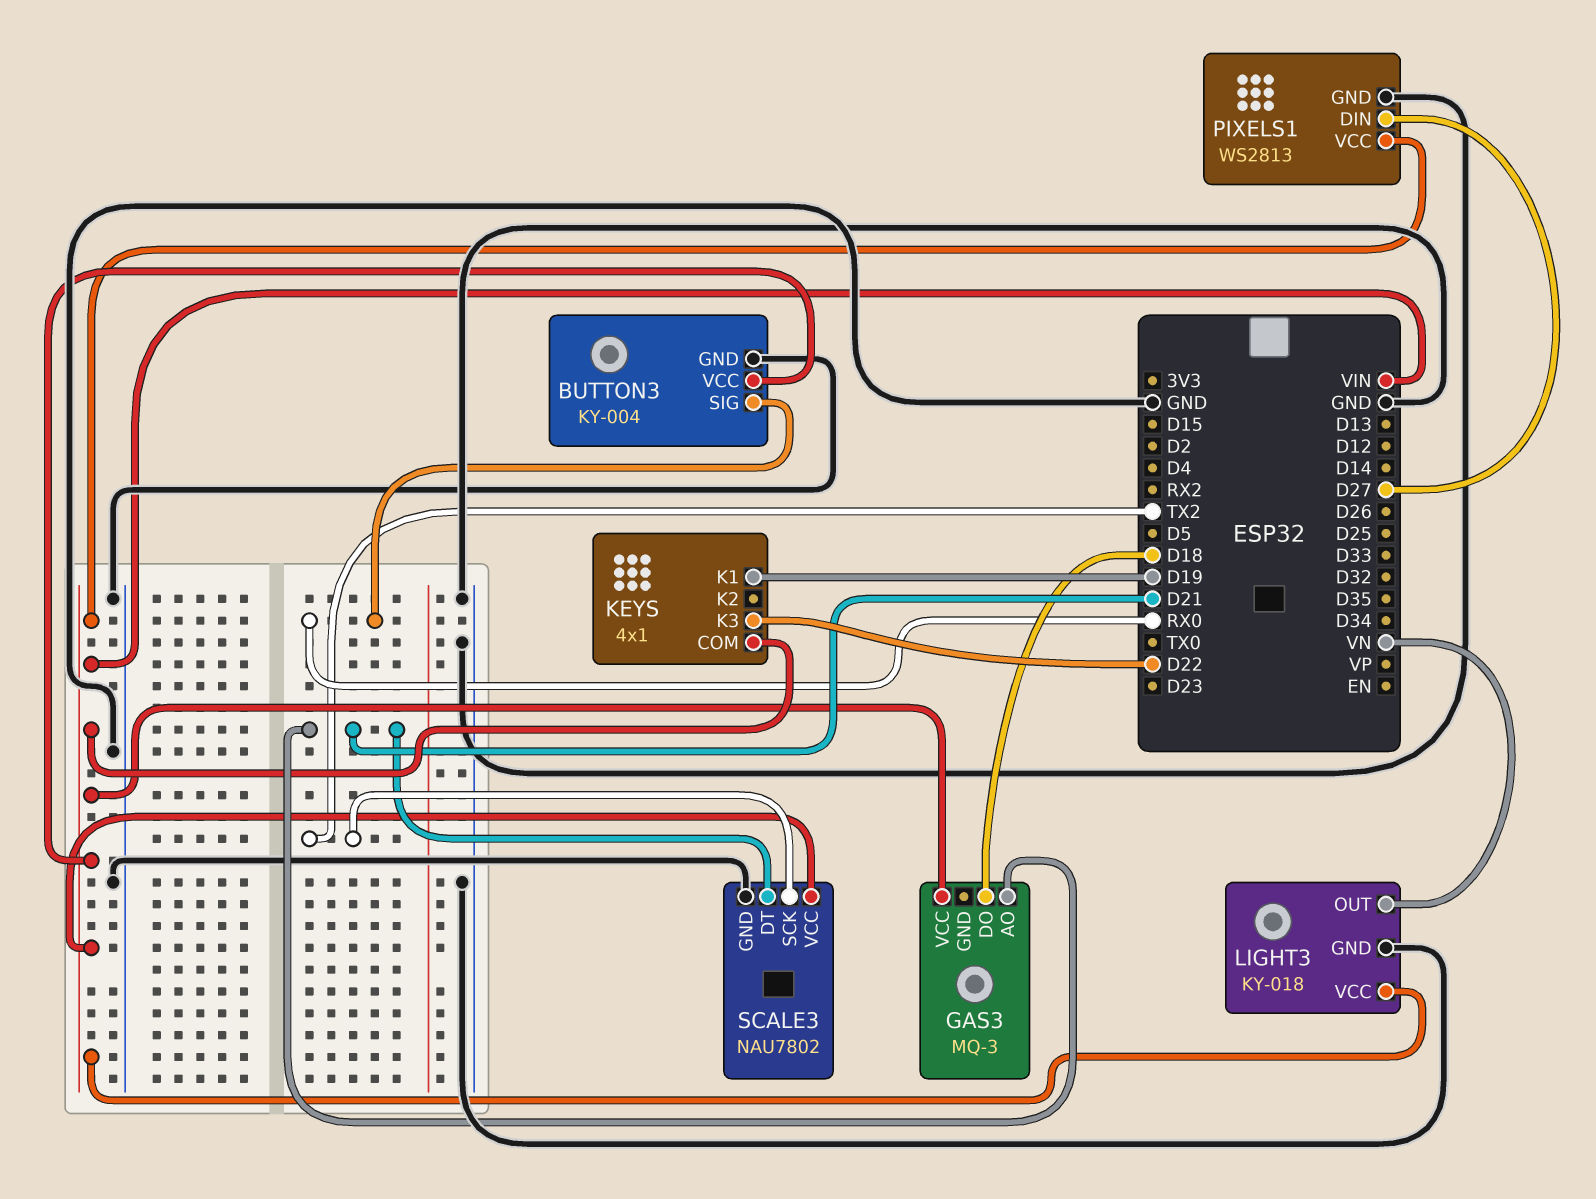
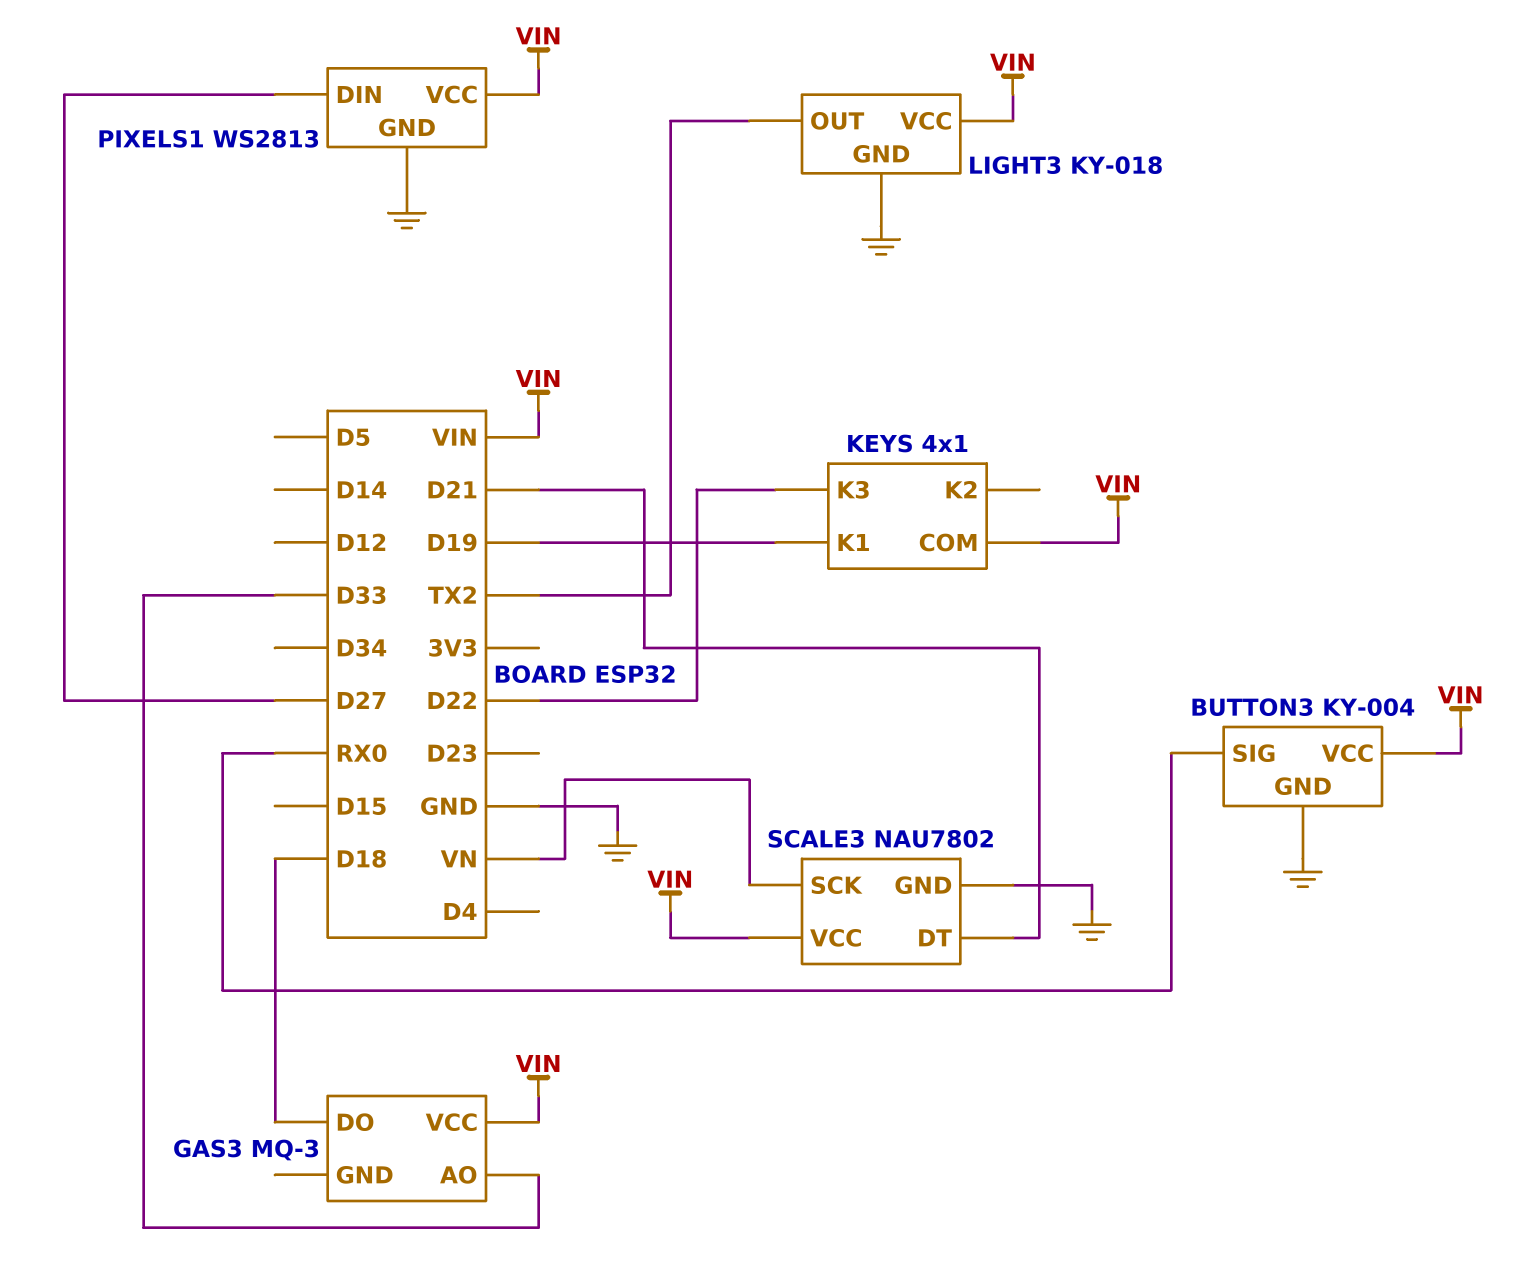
GAS3 pin AO: D21 -> D33
LIGHT3 pin OUT: VN -> TX2
SCALE3 pin SCK: TX2 -> VN

